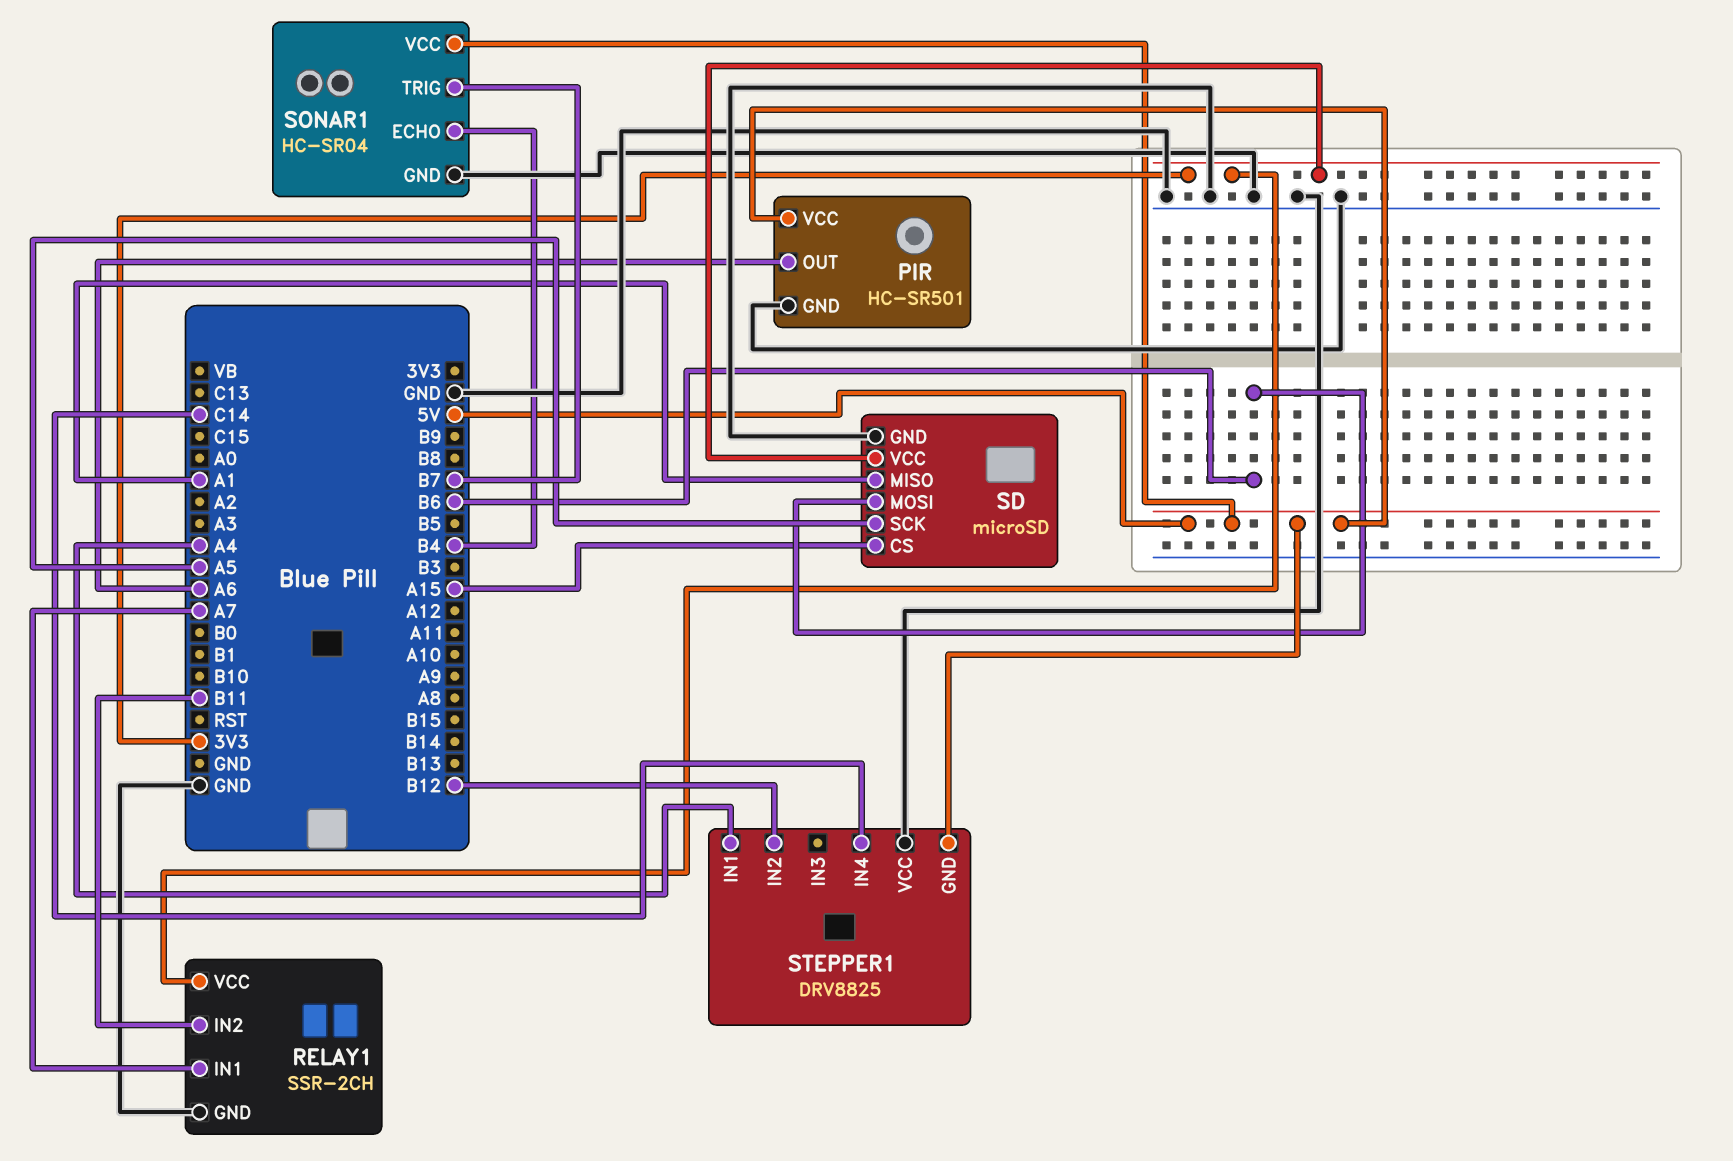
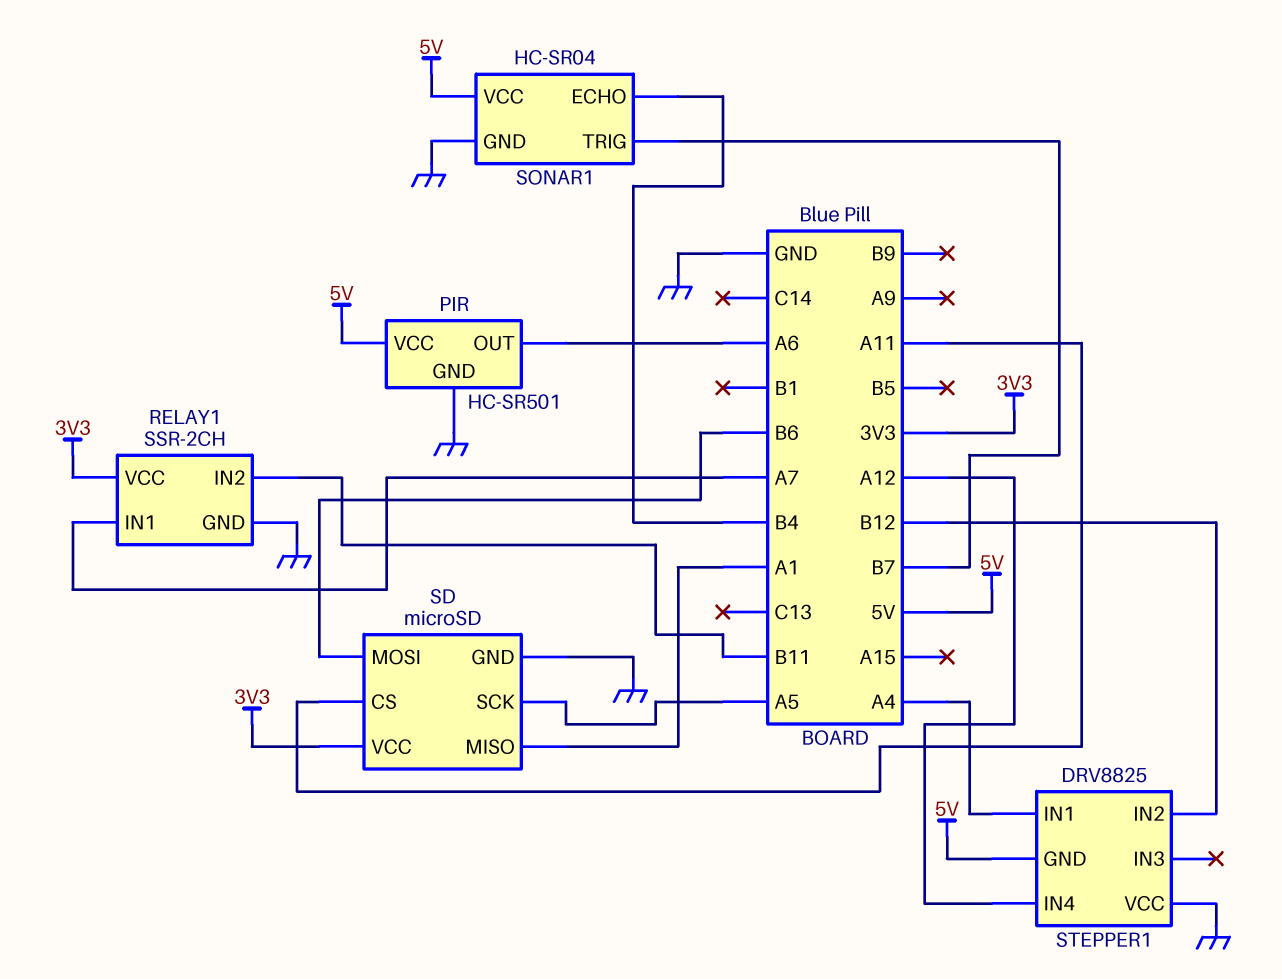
SD pin CS: A15 -> A11
STEPPER1 pin IN4: C14 -> A12

